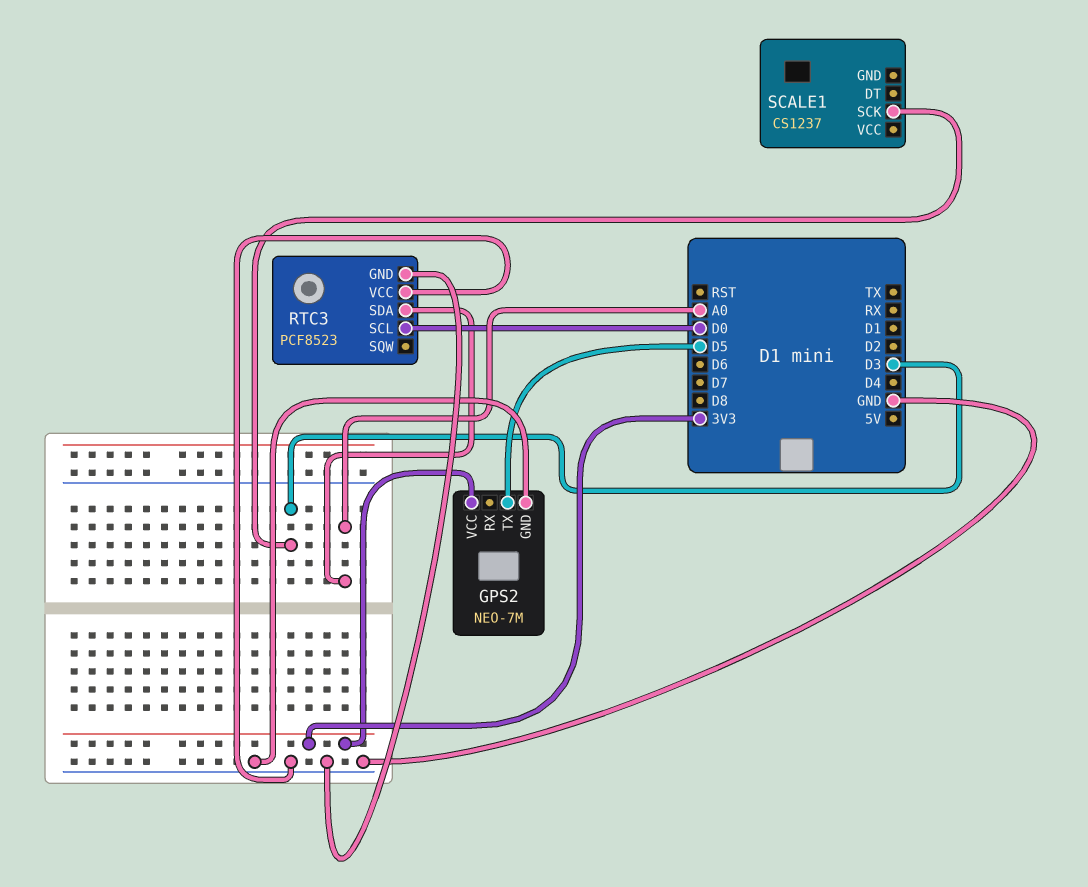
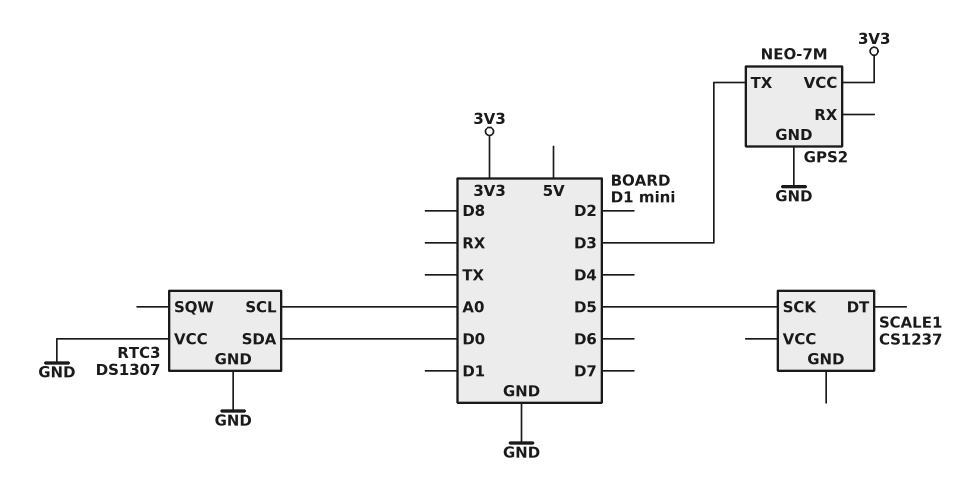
GPS2 pin TX: D5 -> D3
RTC3: PCF8523 -> DS1307
RTC3 pin SCL: D0 -> A0
RTC3 pin SDA: A0 -> D0
SCALE1 pin SCK: D3 -> D5

